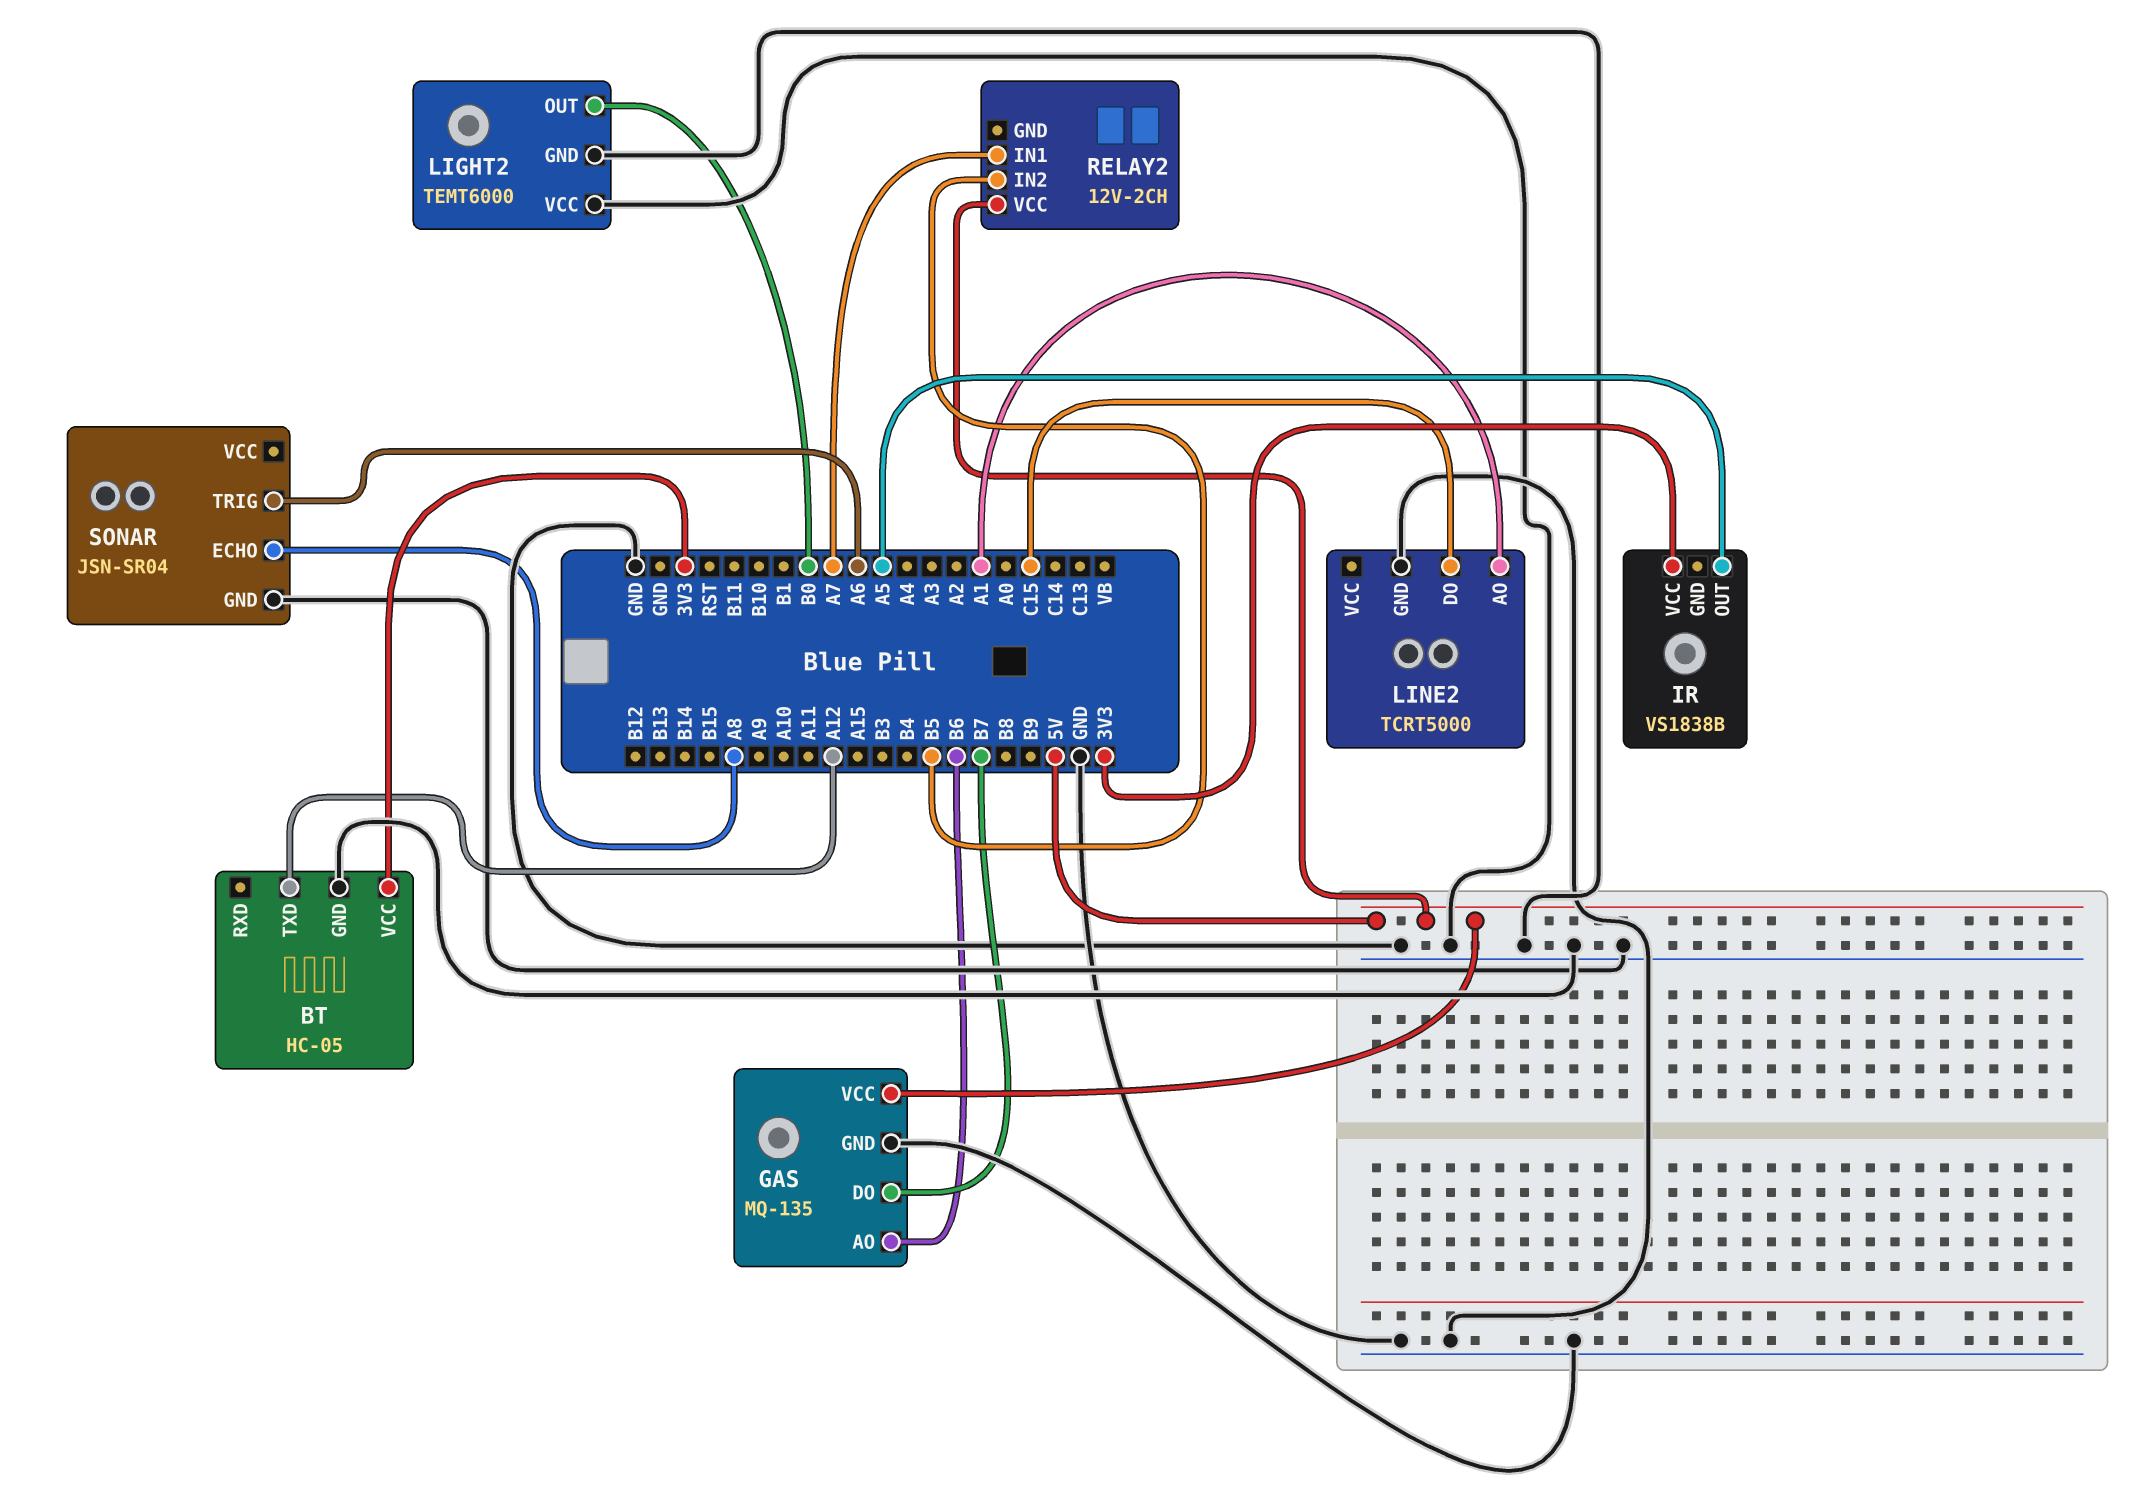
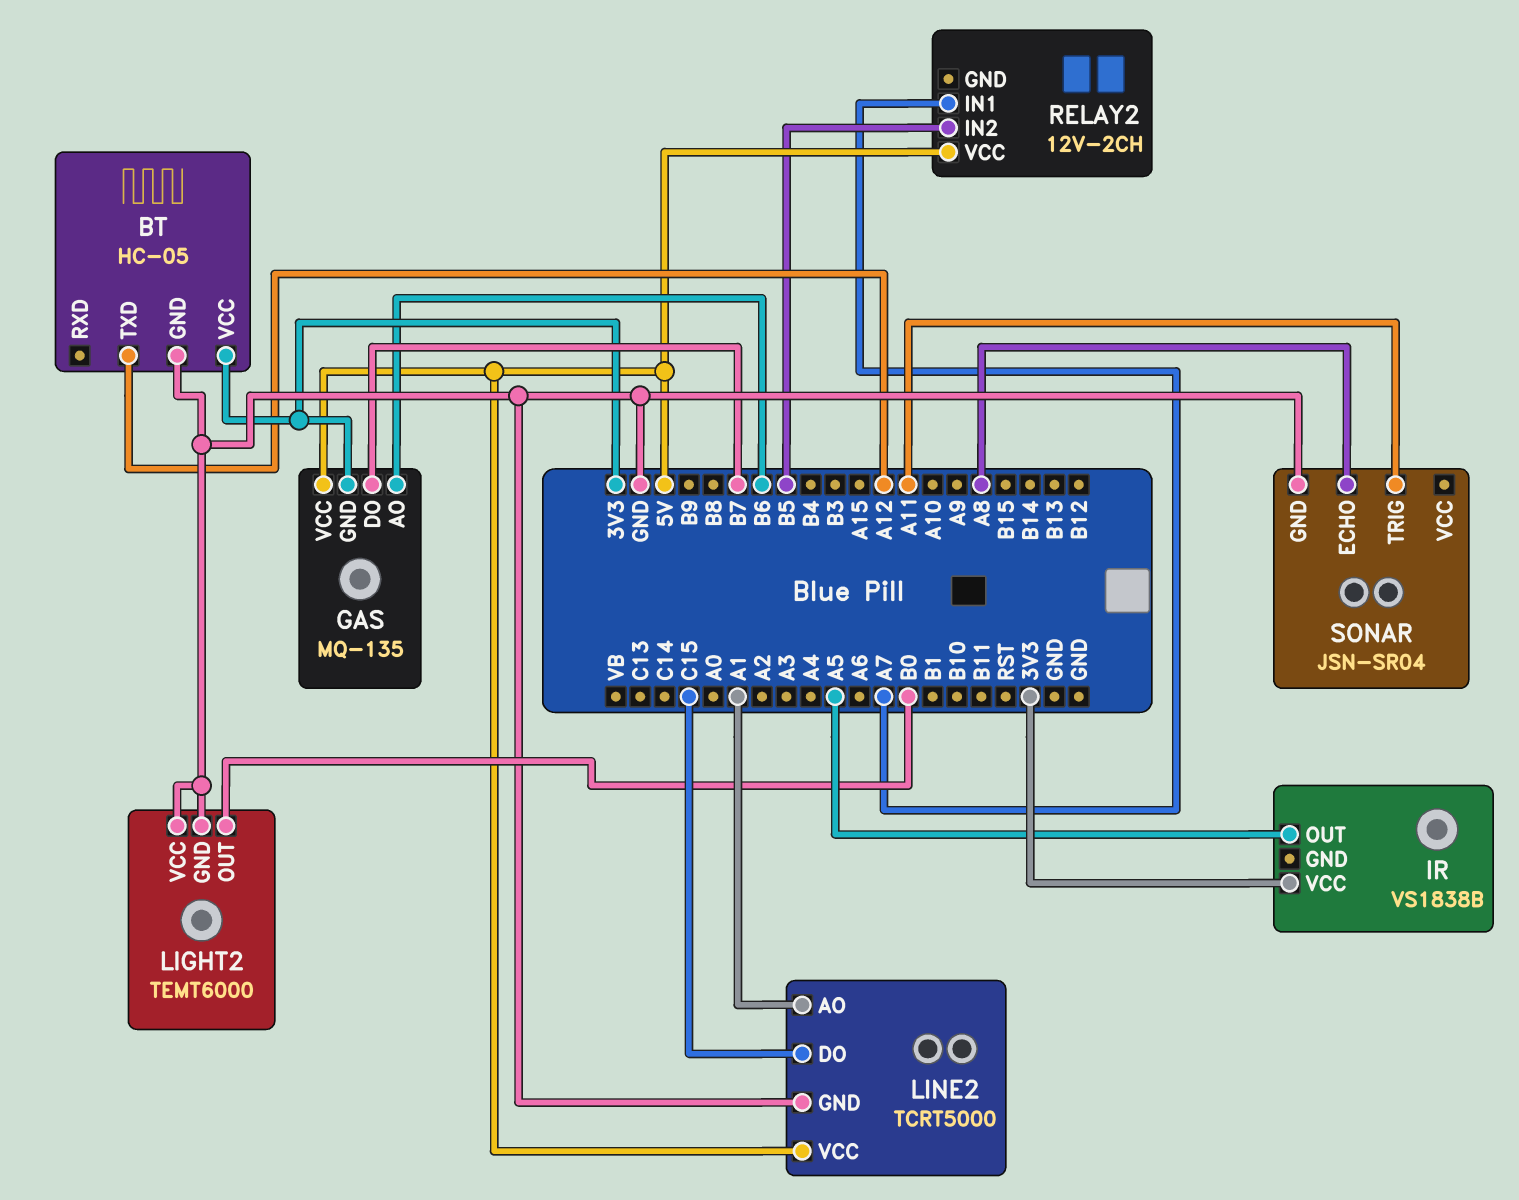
GAS pin GND: GND -> 3V3
LINE2 pin VCC: none -> 5V
SONAR pin TRIG: A6 -> A11

